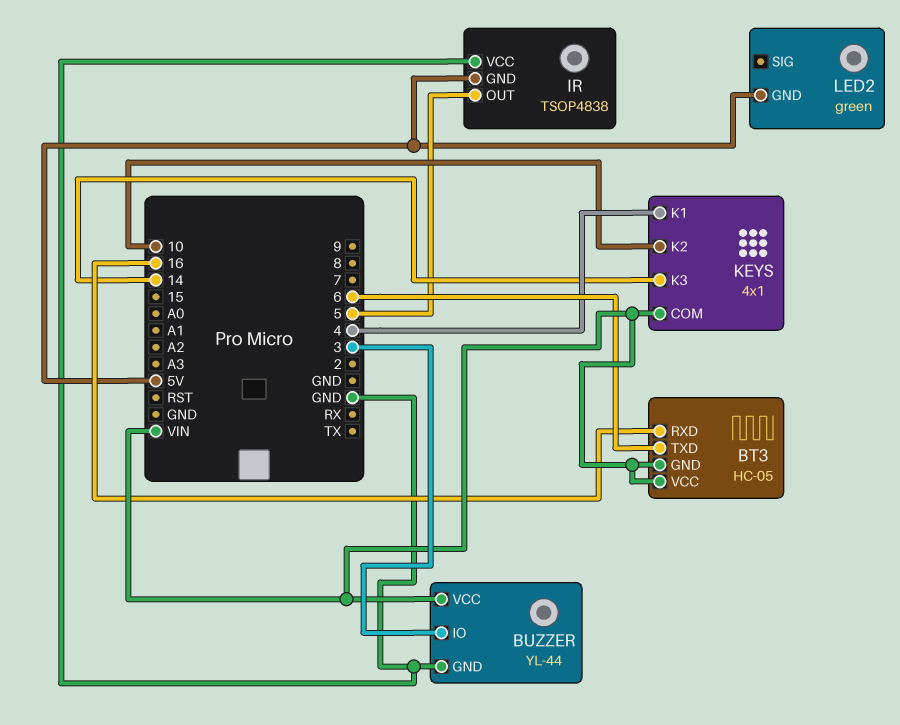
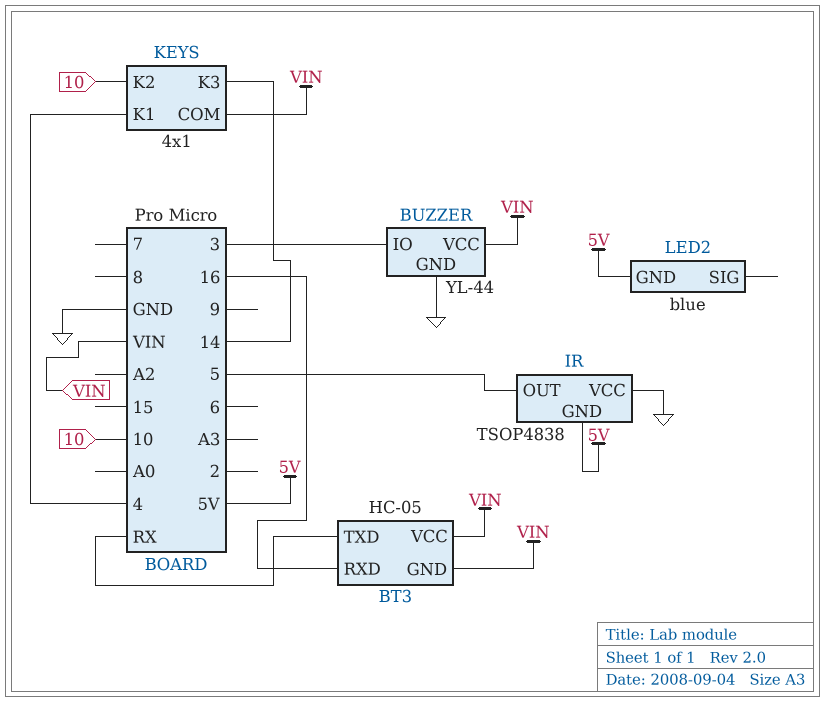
BT3 pin TXD: 6 -> RX
LED2: green -> blue

